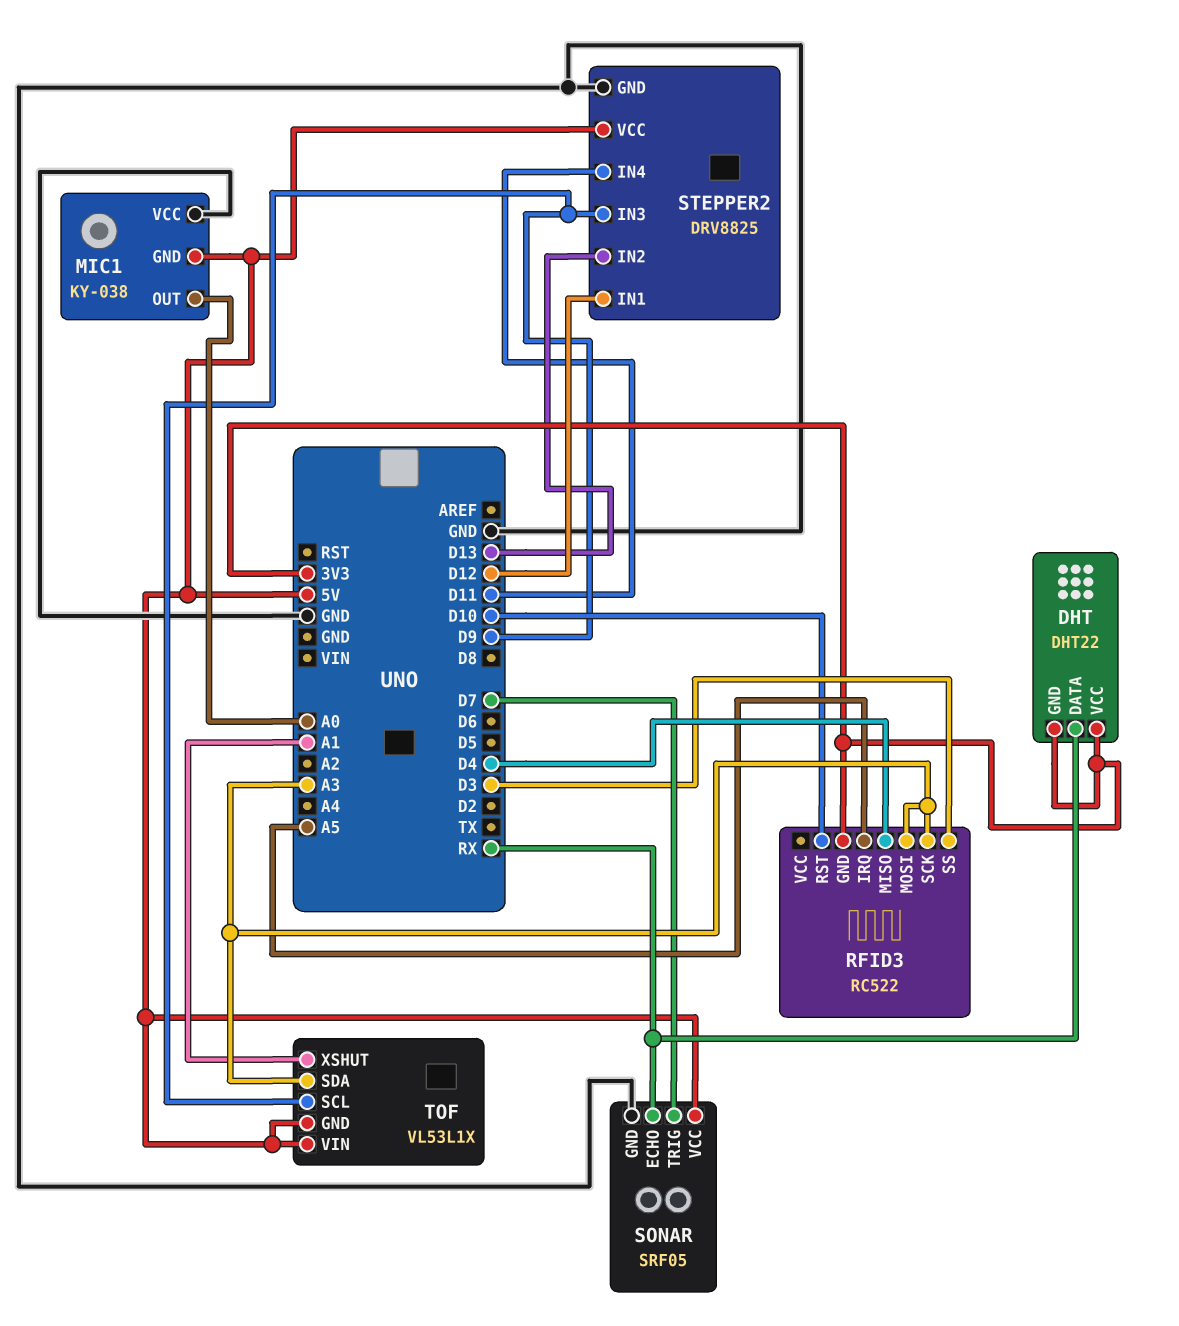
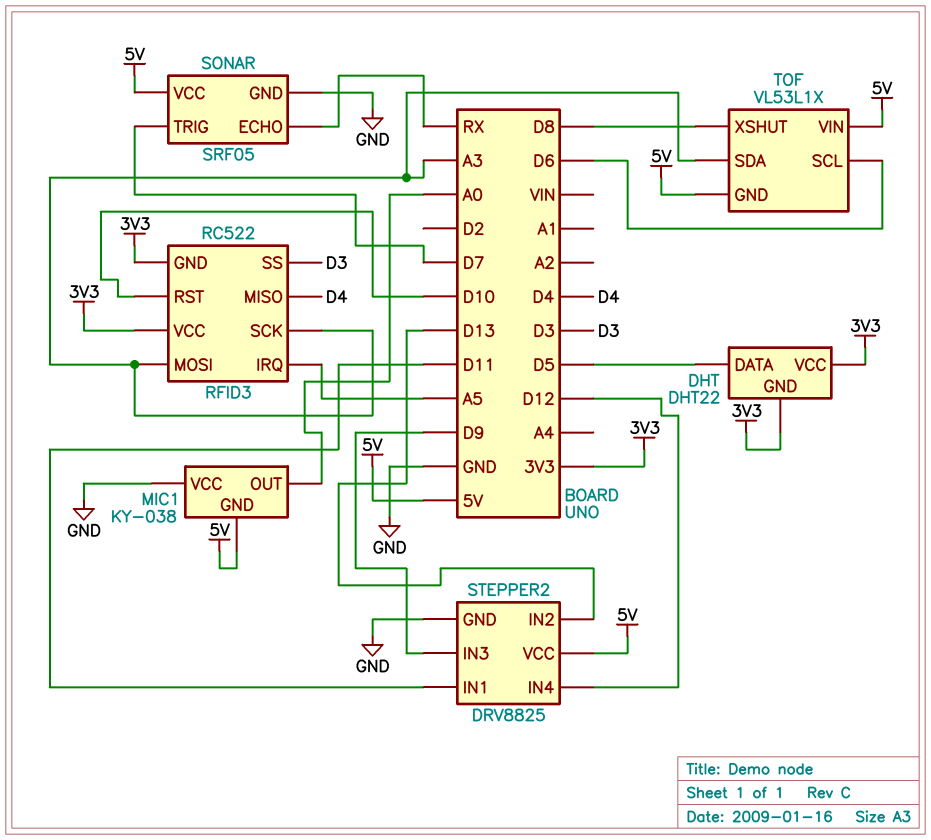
DHT pin DATA: RX -> D5
RFID3 pin VCC: none -> 3V3
STEPPER2 pin IN1: D12 -> D11
STEPPER2 pin IN4: D11 -> D12
TOF pin SCL: D9 -> D6
TOF pin XSHUT: A1 -> D8

